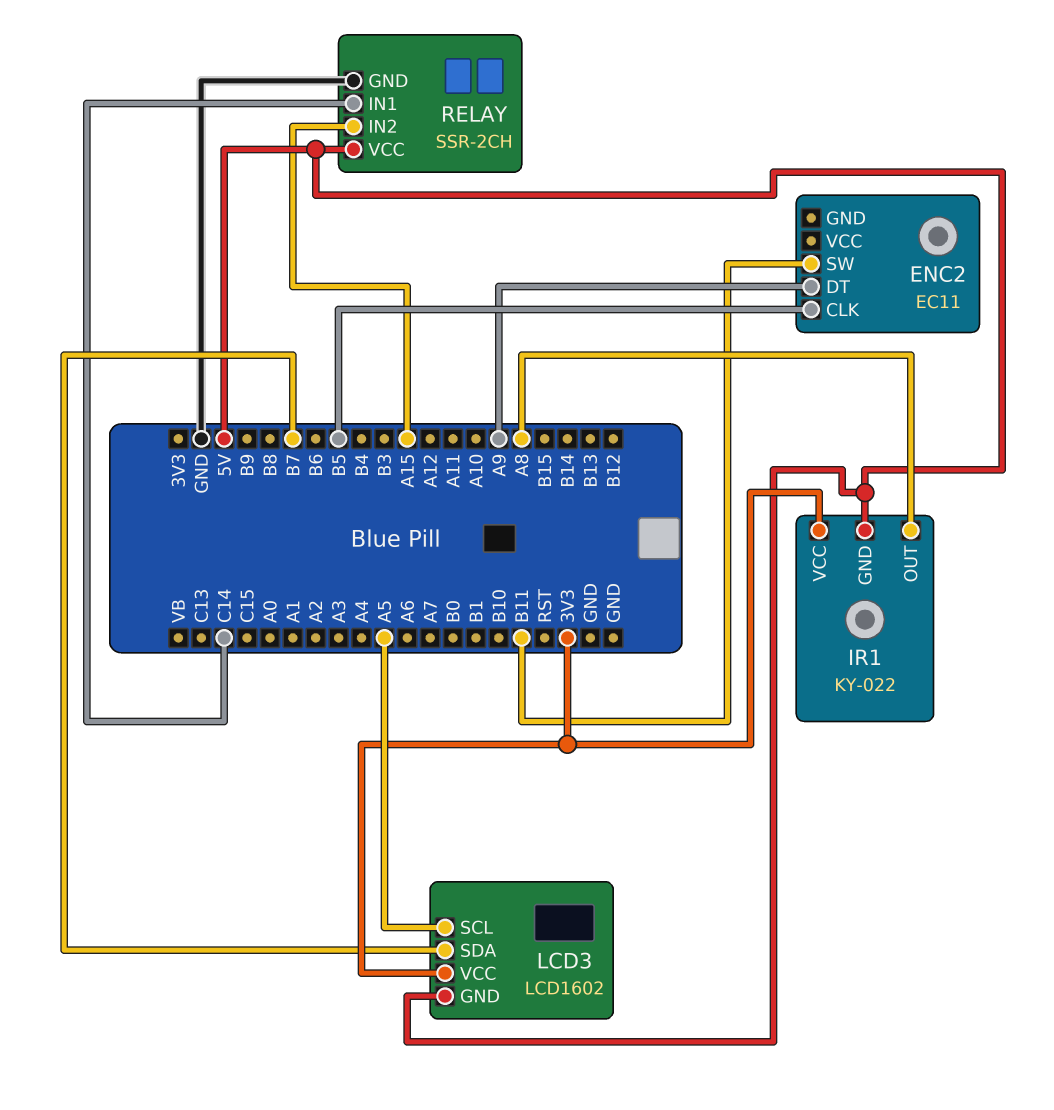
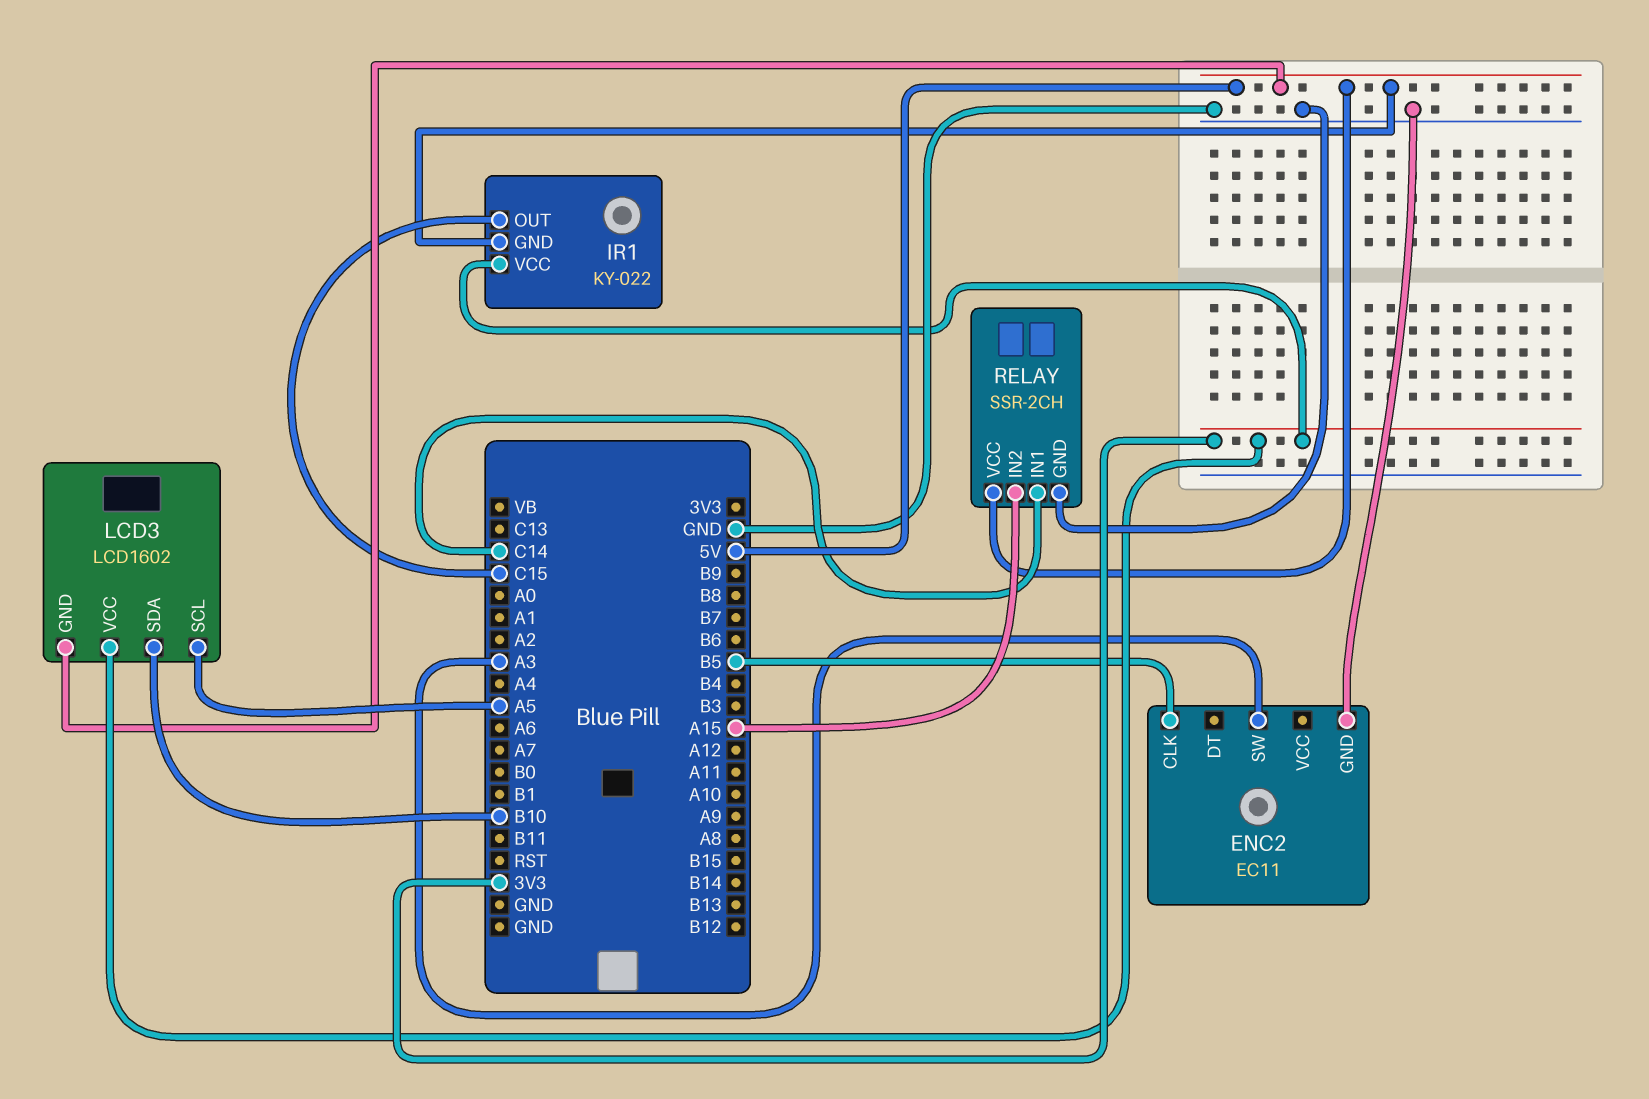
ENC2 pin DT: A9 -> none
ENC2 pin GND: none -> GND
ENC2 pin SW: B11 -> A3
IR1 pin OUT: A8 -> C15
LCD3 pin SDA: B7 -> B10

